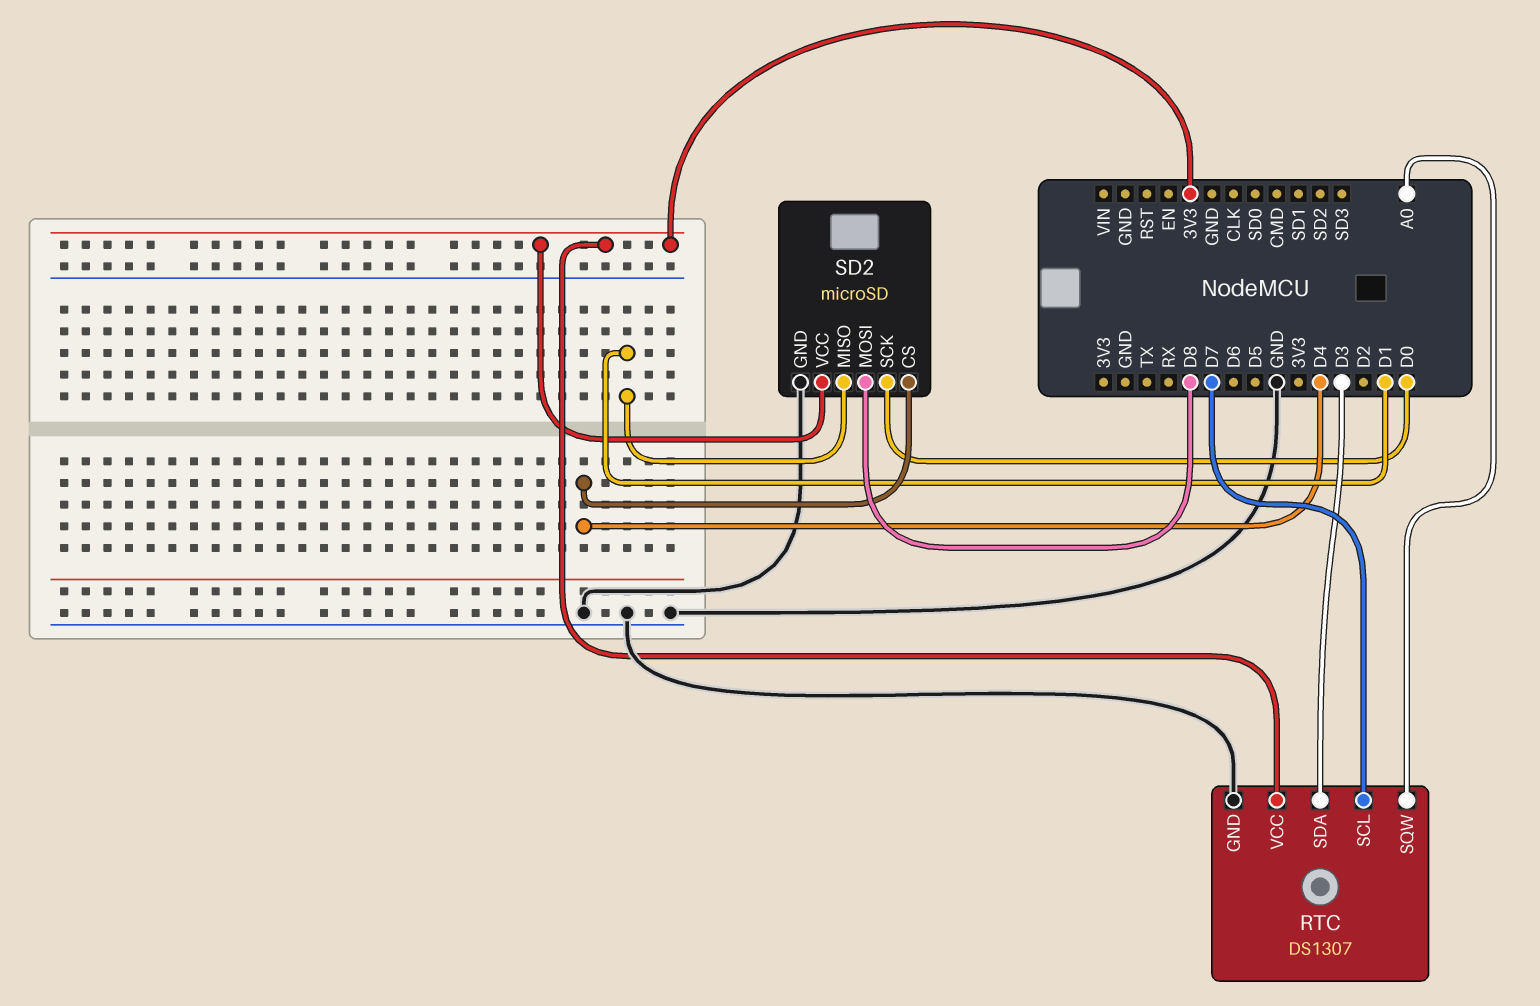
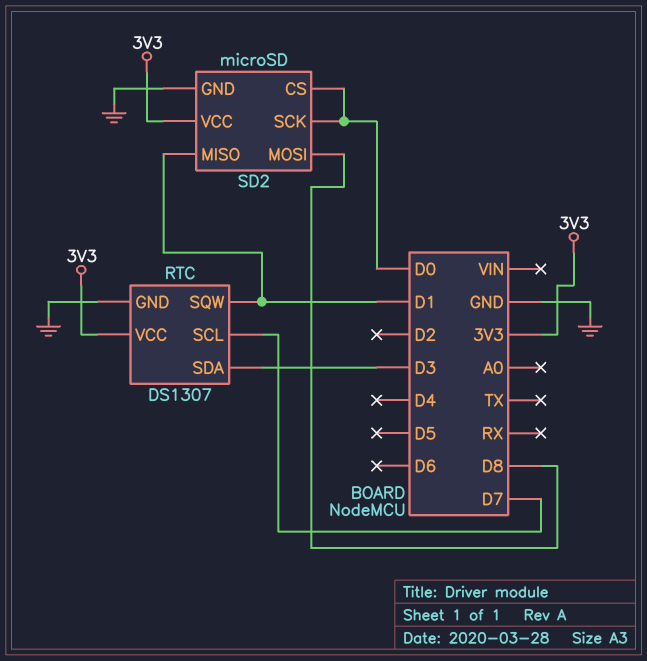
RTC pin SQW: A0 -> D1
SD2 pin CS: D4 -> D0

